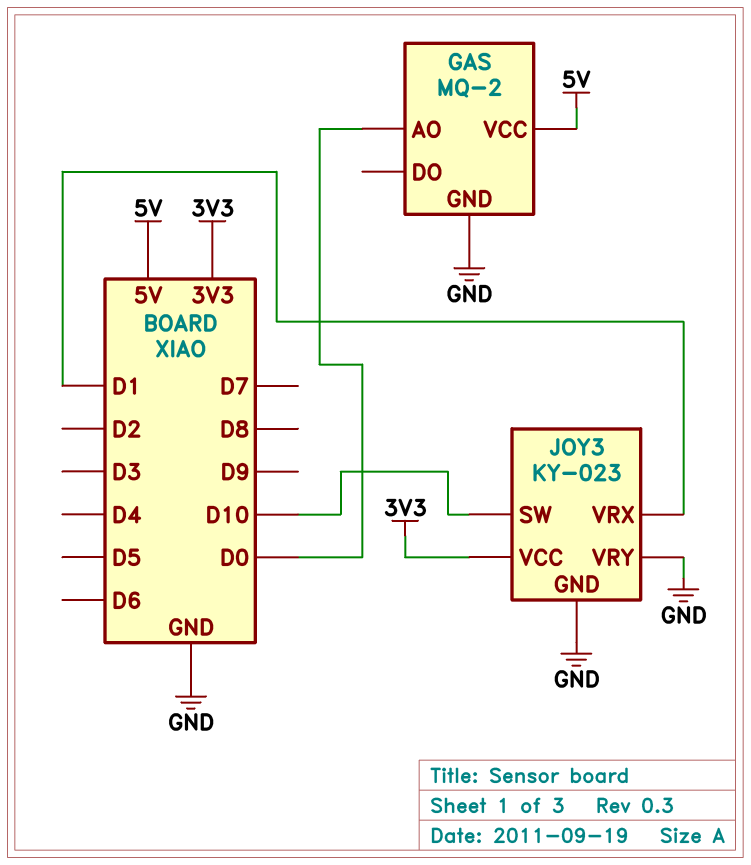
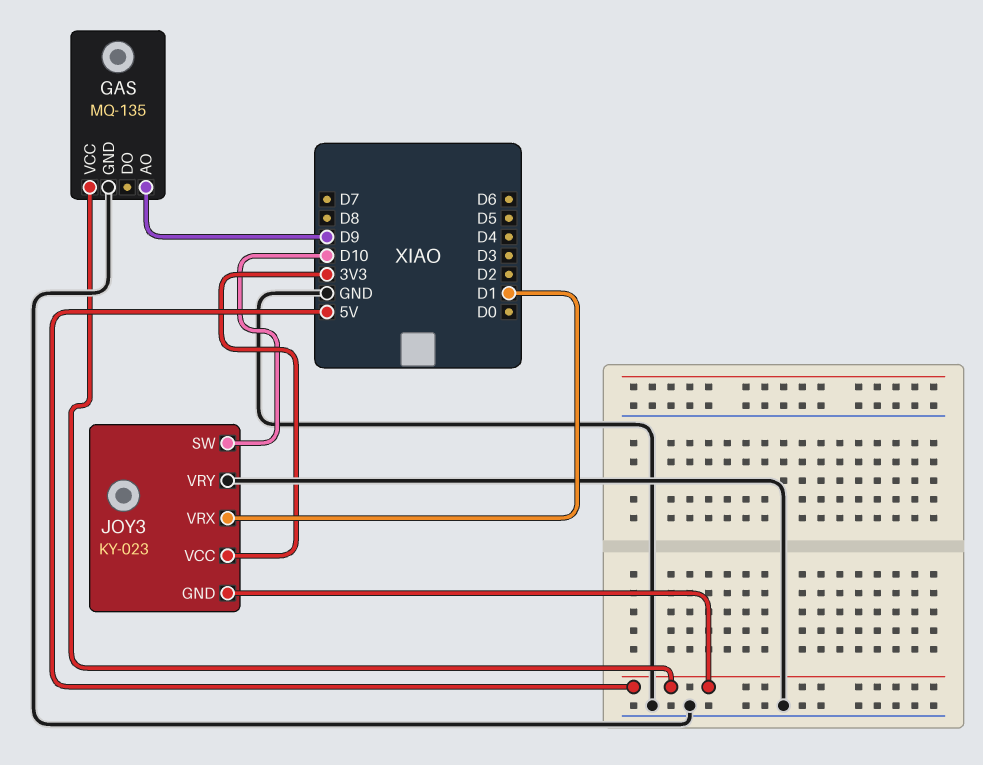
GAS: MQ-2 -> MQ-135
GAS pin AO: D0 -> D9
JOY3 pin GND: GND -> 5V

